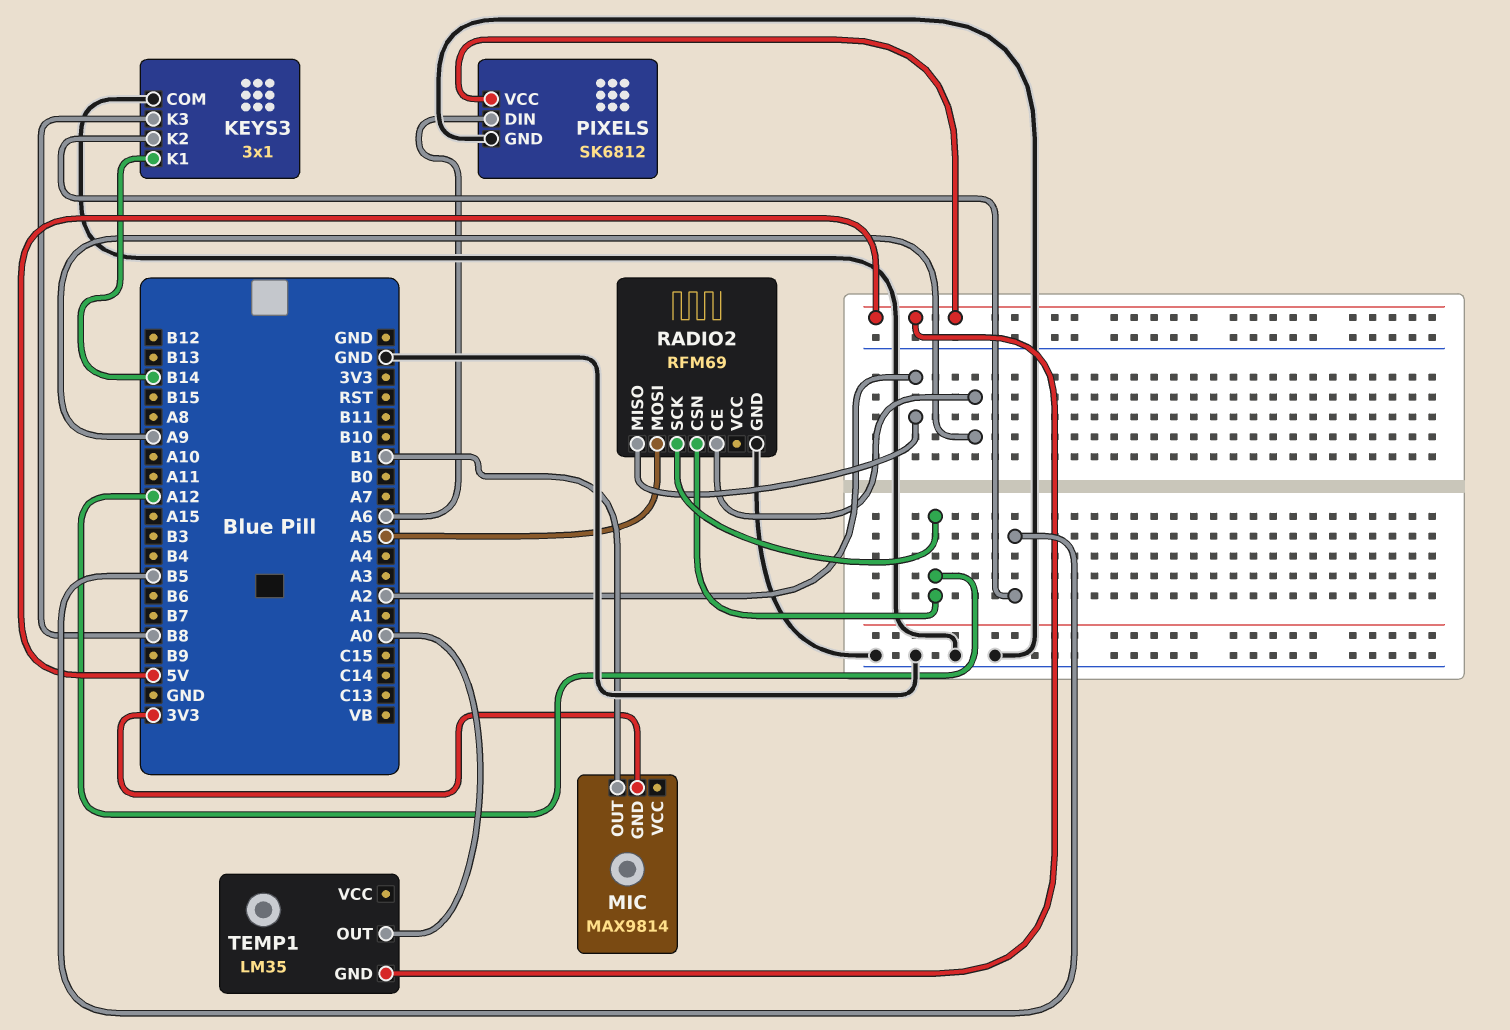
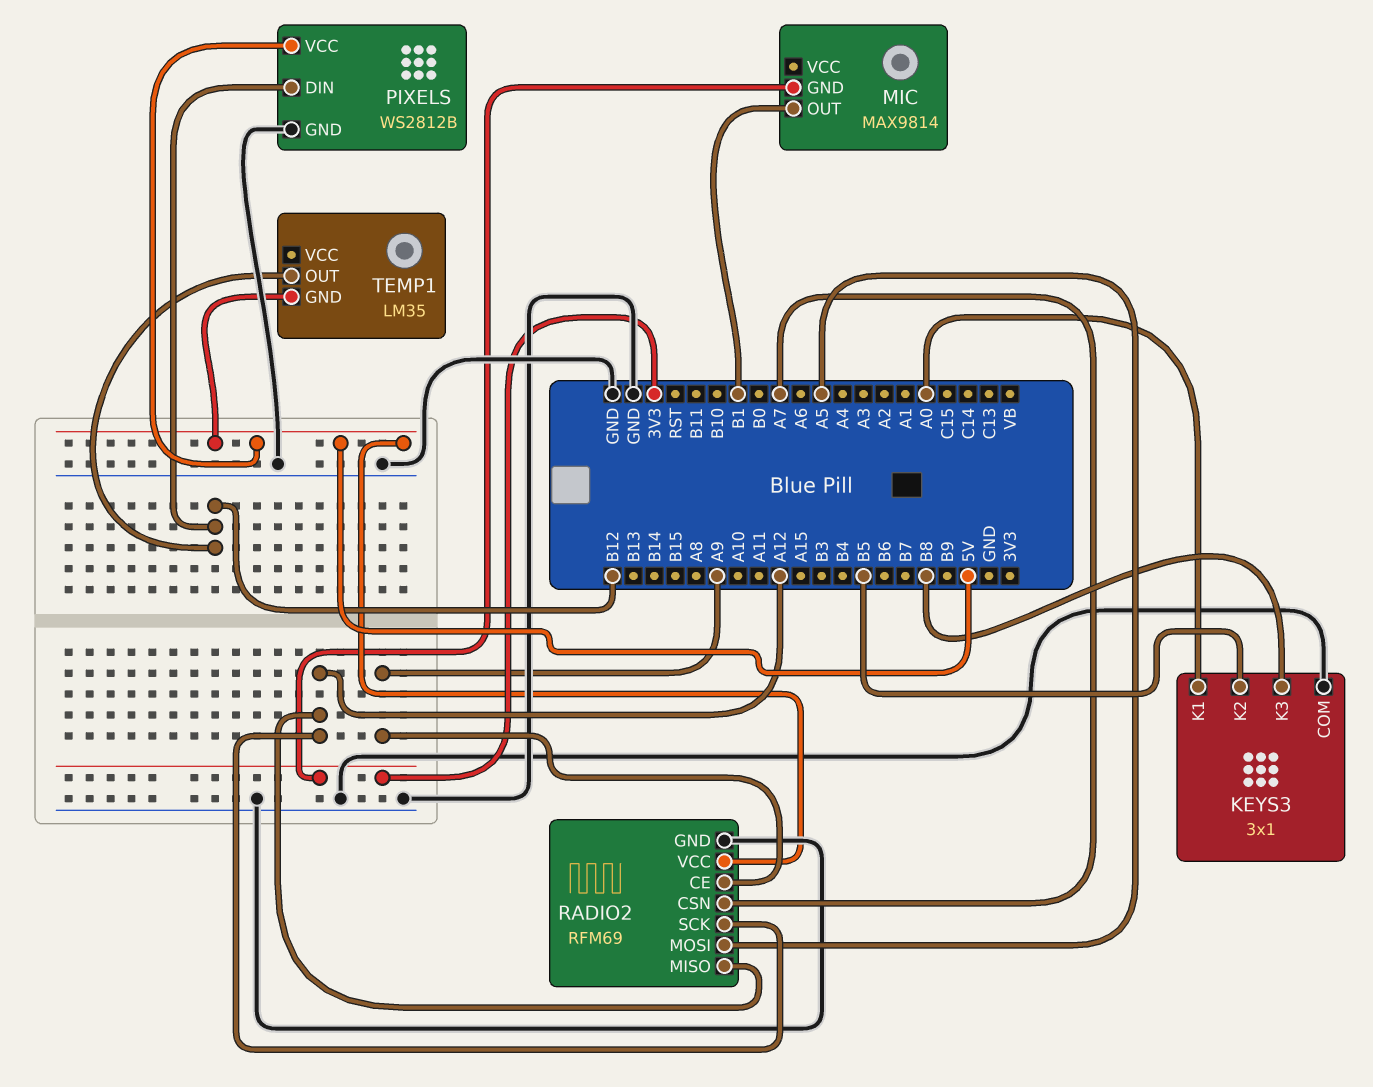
KEYS3 pin K1: B14 -> A0
PIXELS: SK6812 -> WS2812B
PIXELS pin DIN: A6 -> B12
RADIO2 pin CSN: A12 -> A7
RADIO2 pin MISO: A2 -> A12
RADIO2 pin VCC: none -> 5V
TEMP1 pin OUT: A0 -> B12

